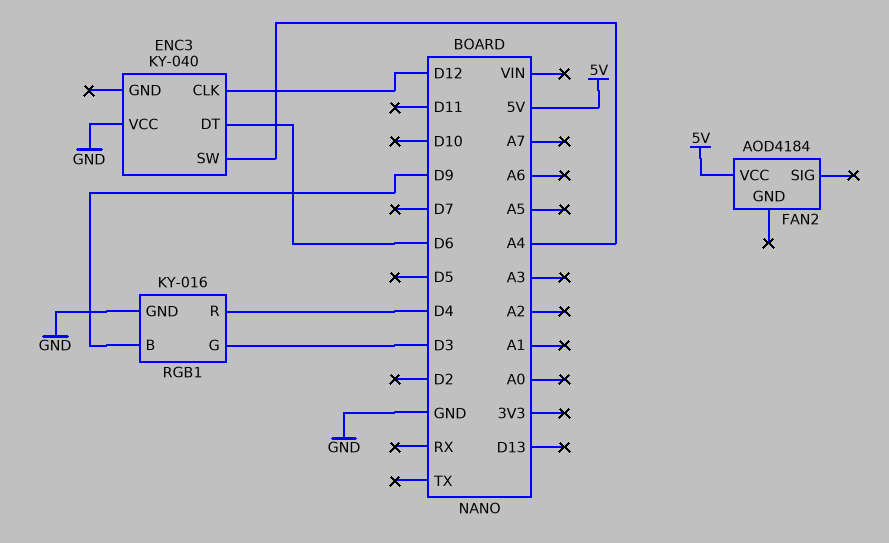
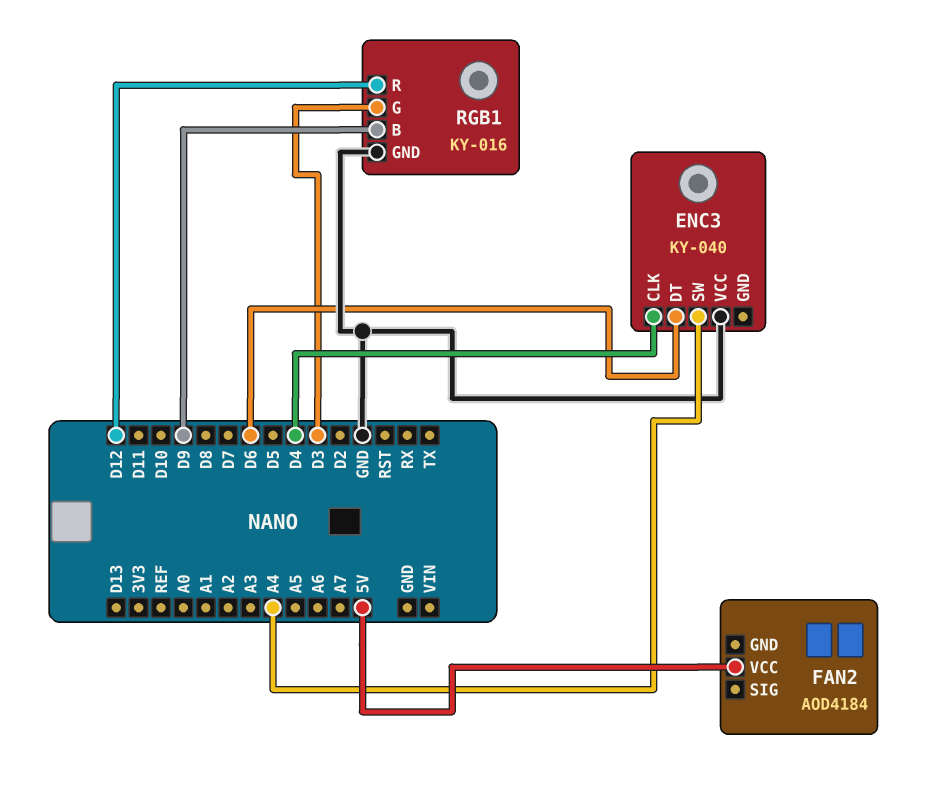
ENC3 pin CLK: D12 -> D4
RGB1 pin R: D4 -> D12

